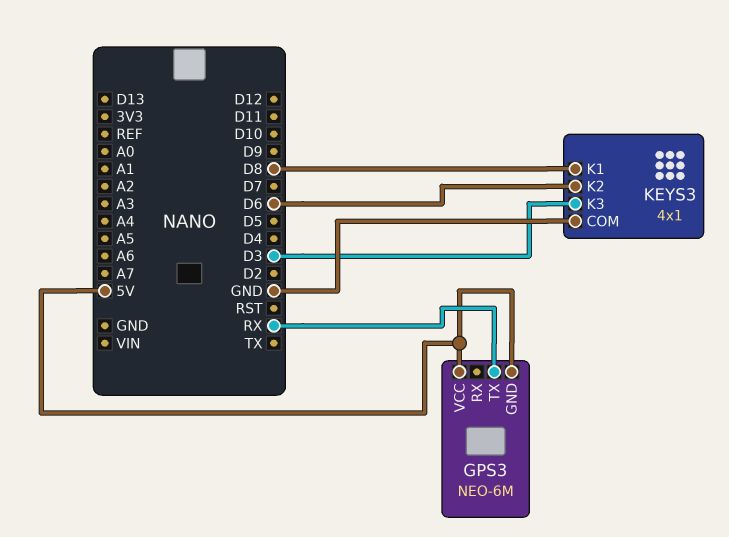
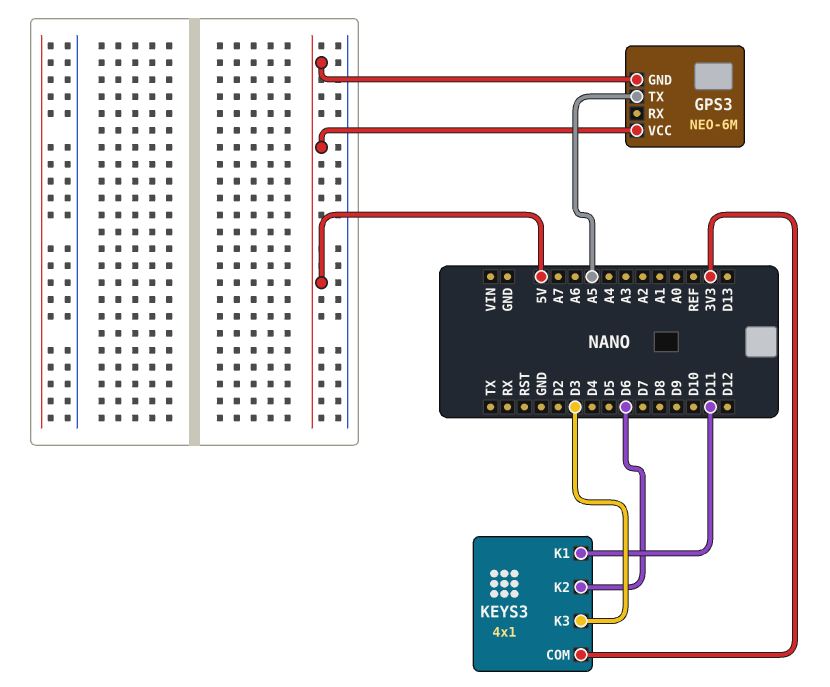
GPS3 pin TX: RX -> A5
KEYS3 pin COM: GND -> 3V3
KEYS3 pin K1: D8 -> D11

